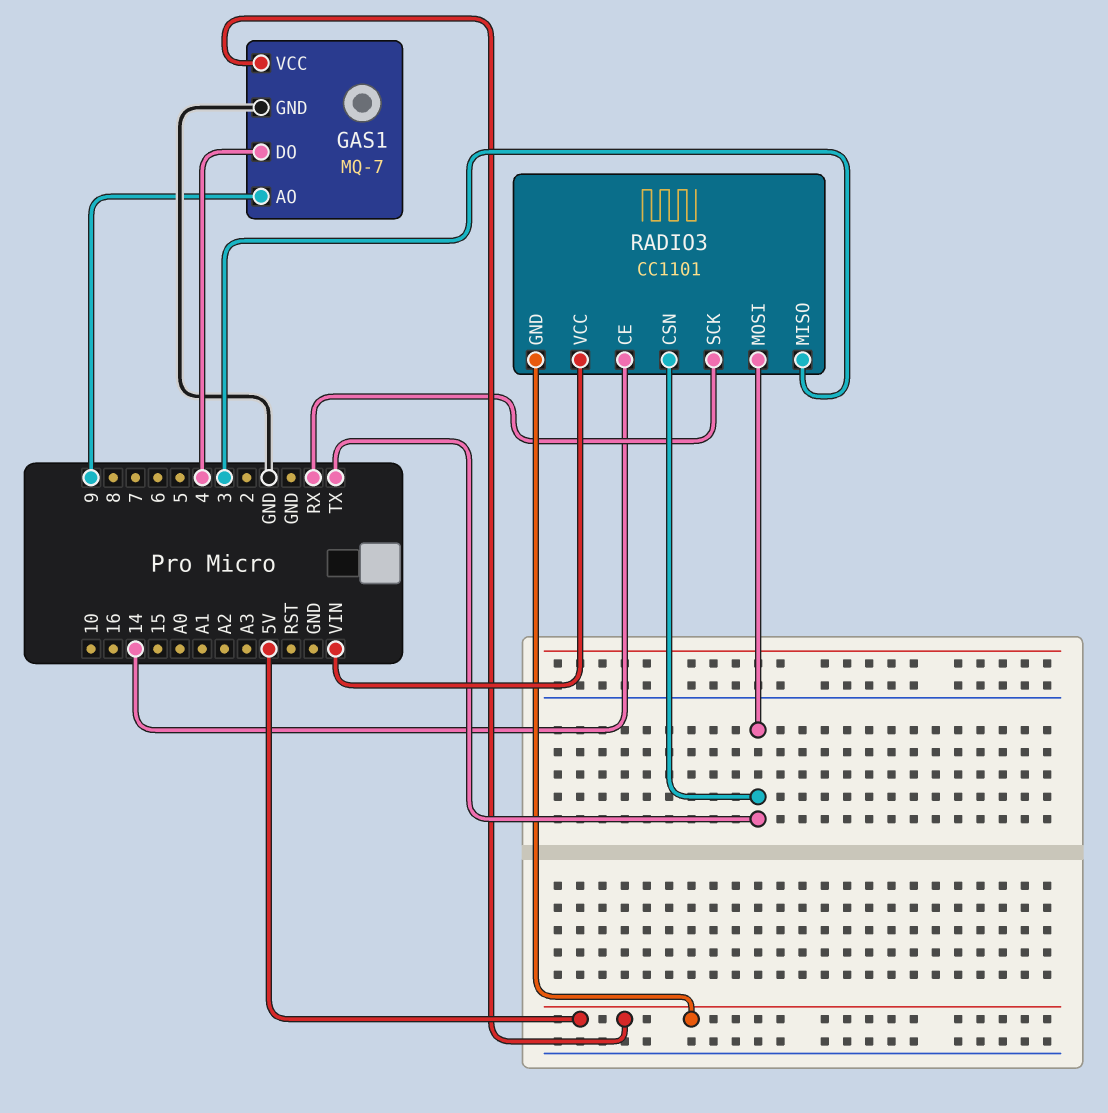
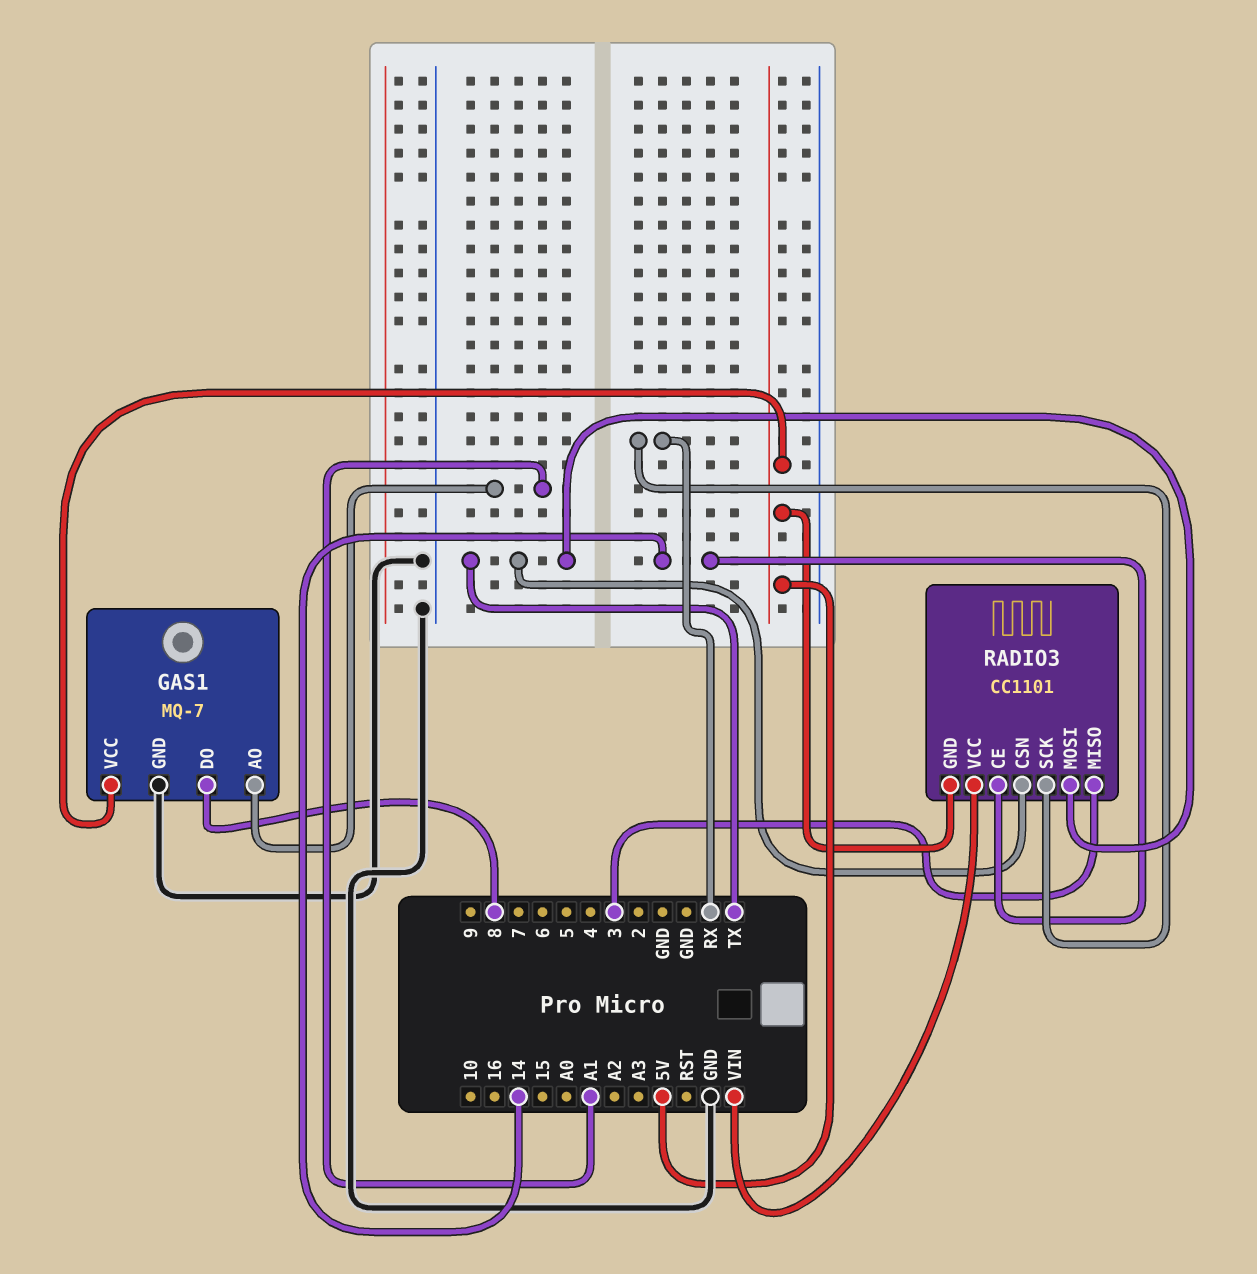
GAS1 pin AO: 9 -> A1
GAS1 pin DO: 4 -> 8

